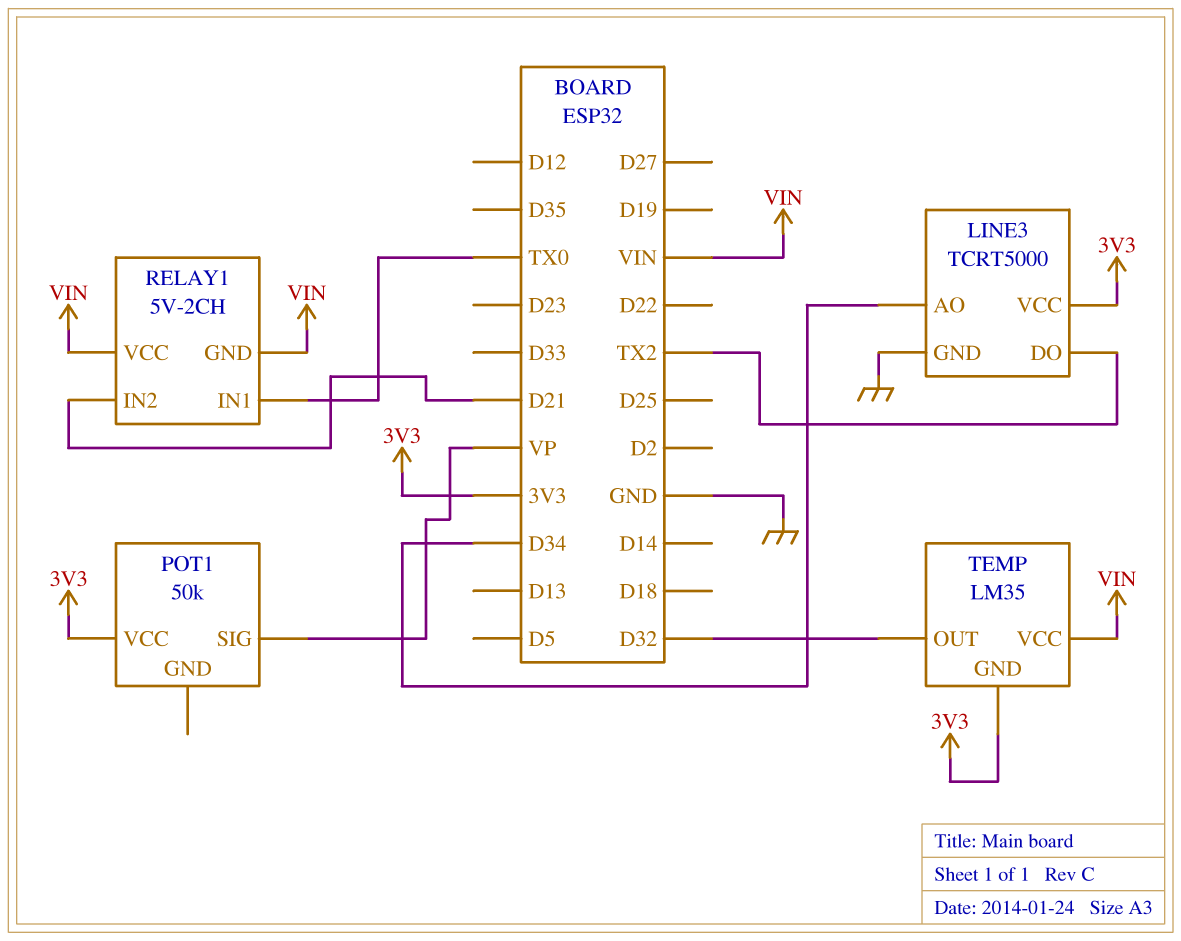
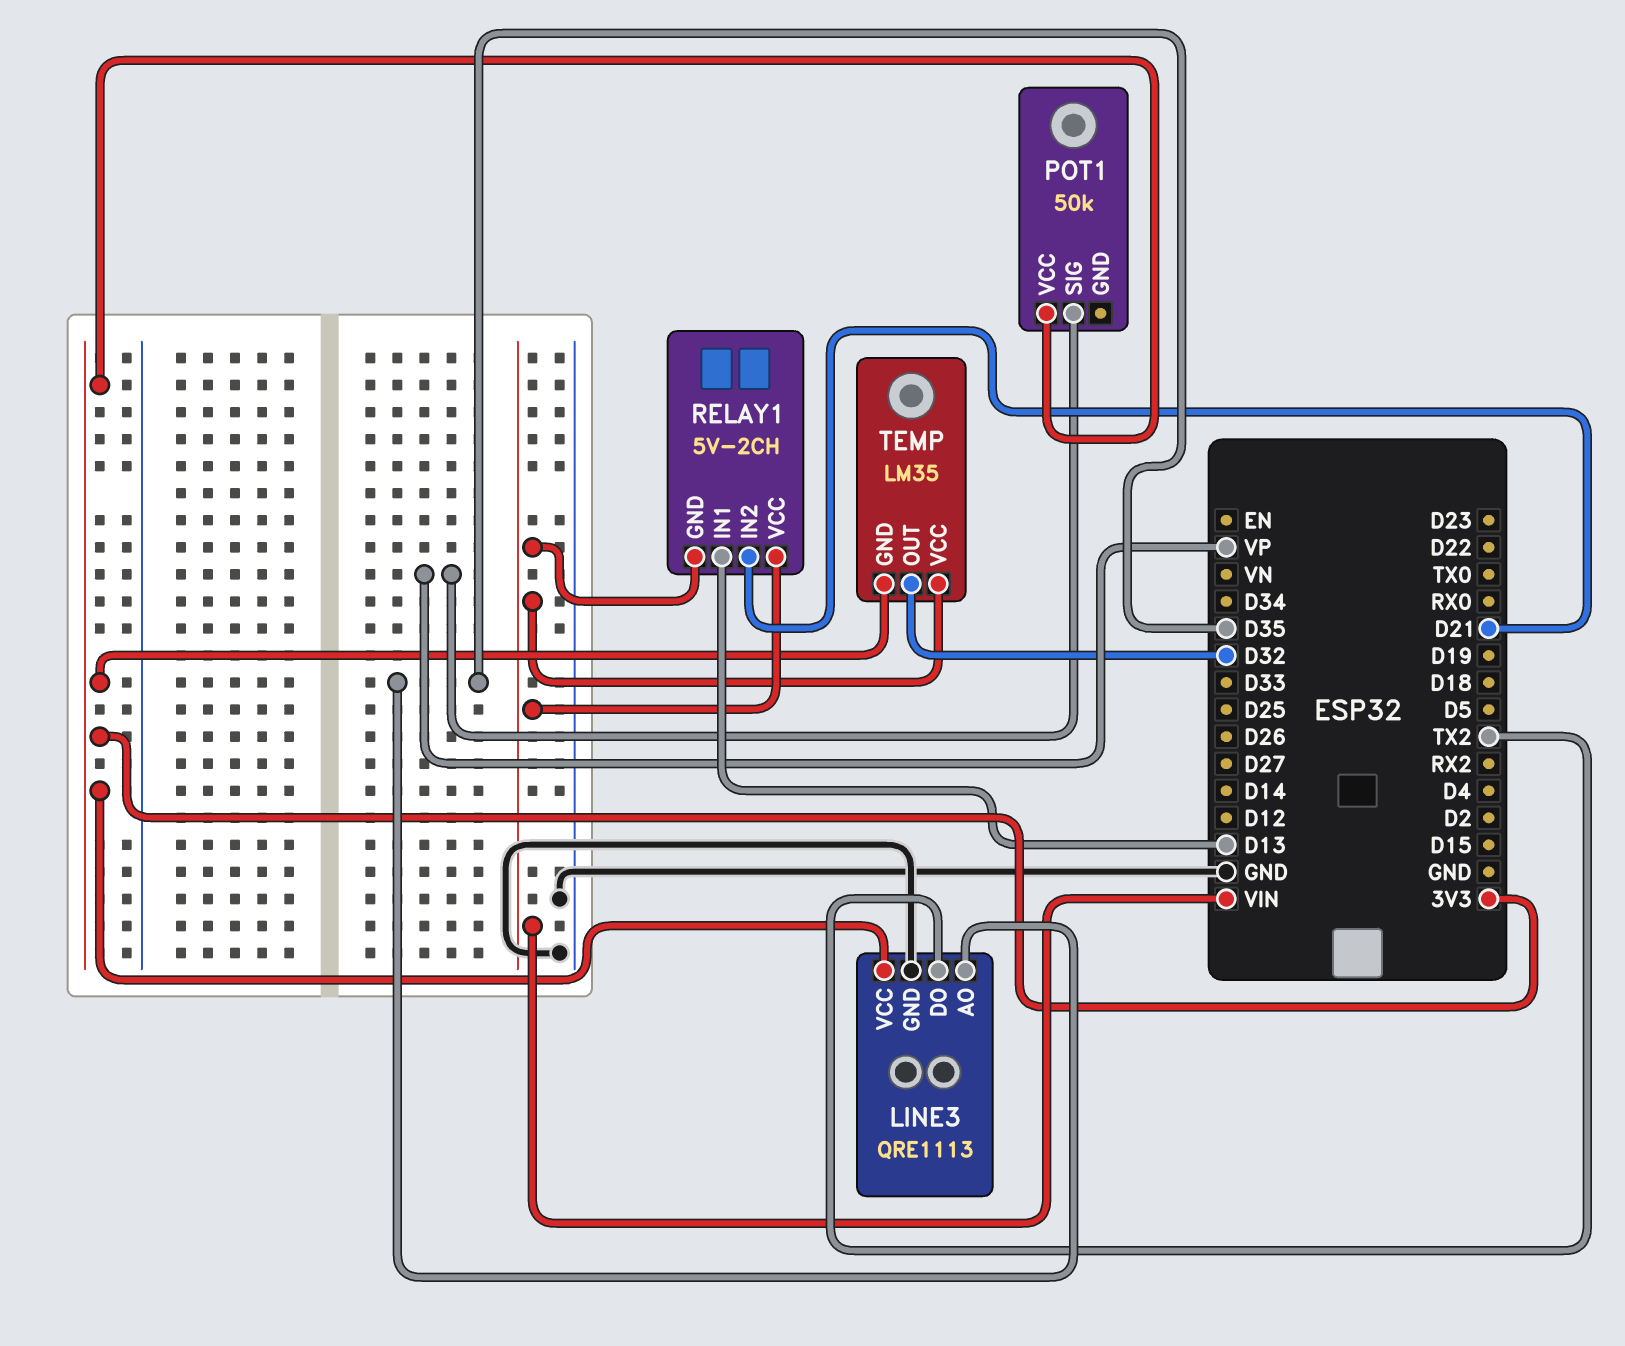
LINE3: TCRT5000 -> QRE1113
LINE3 pin AO: D34 -> D35
RELAY1 pin IN1: TX0 -> D13

